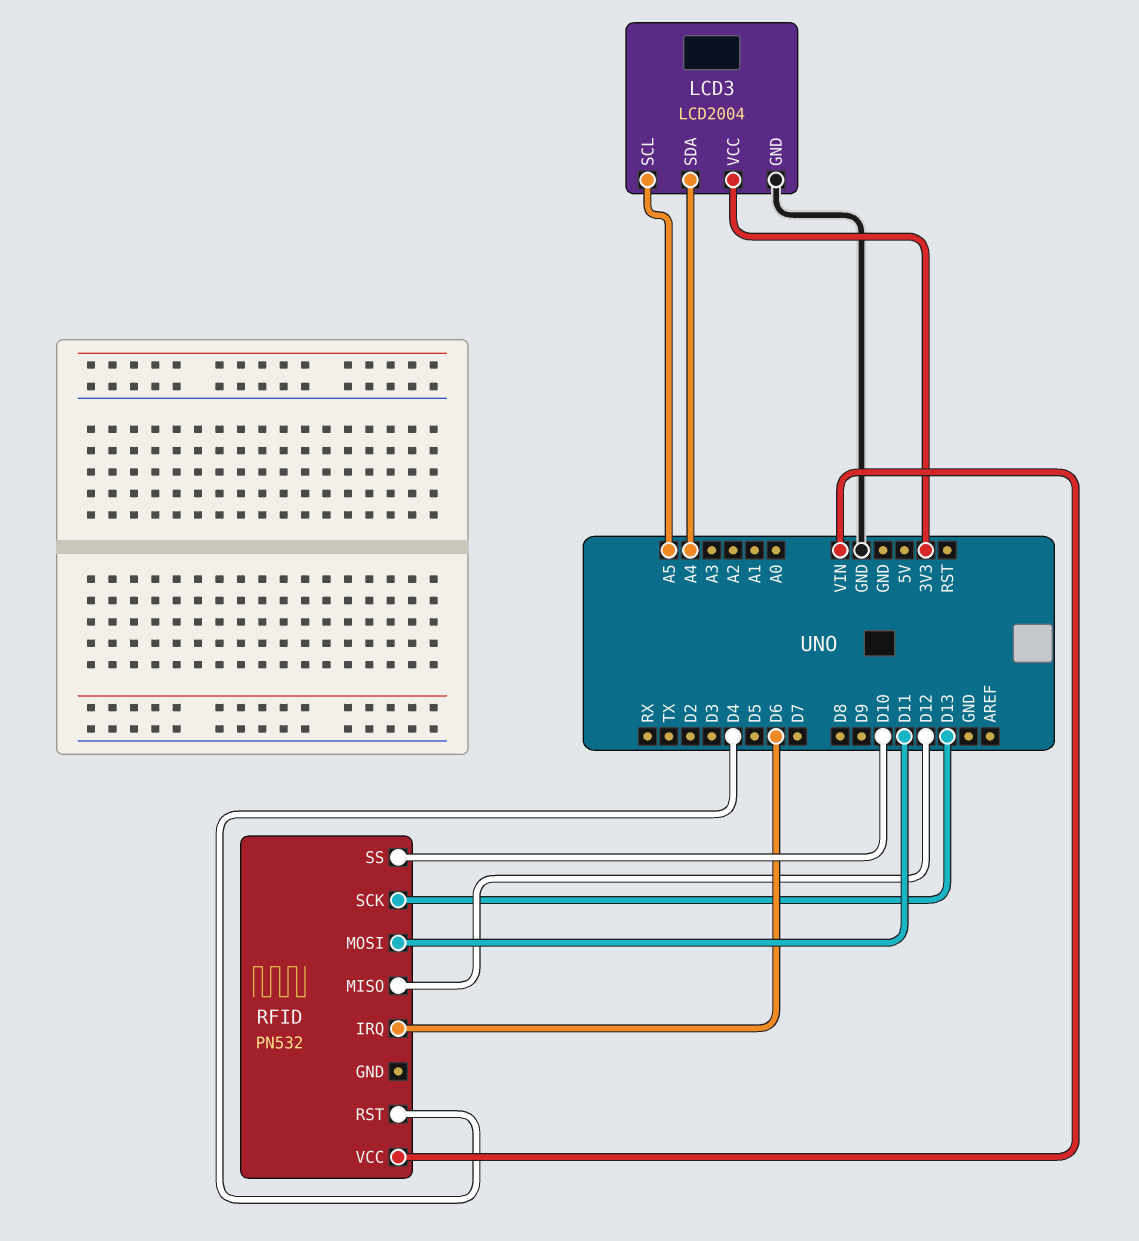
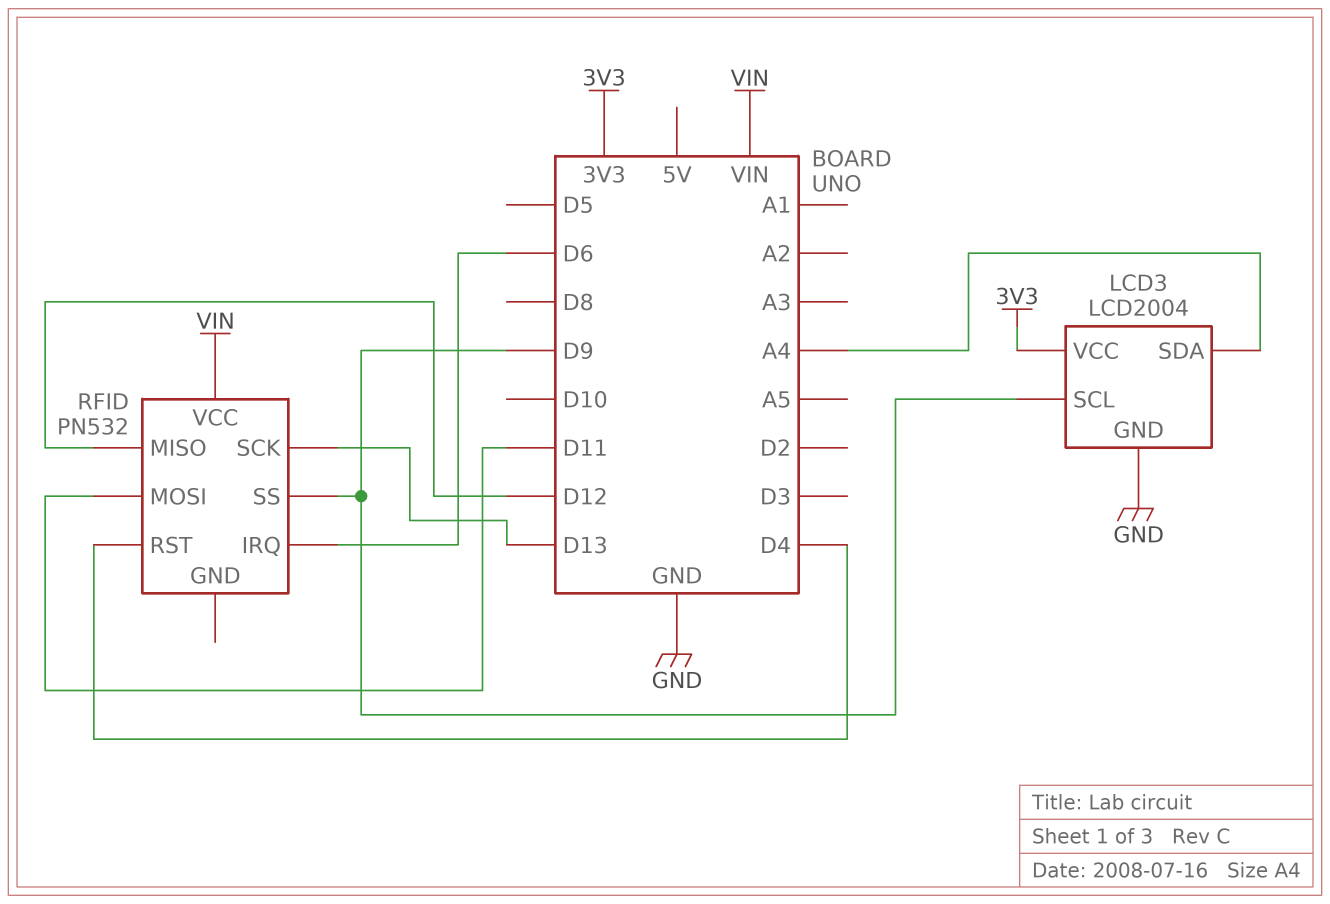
LCD3 pin SCL: A5 -> D9
RFID pin SS: D10 -> D9

